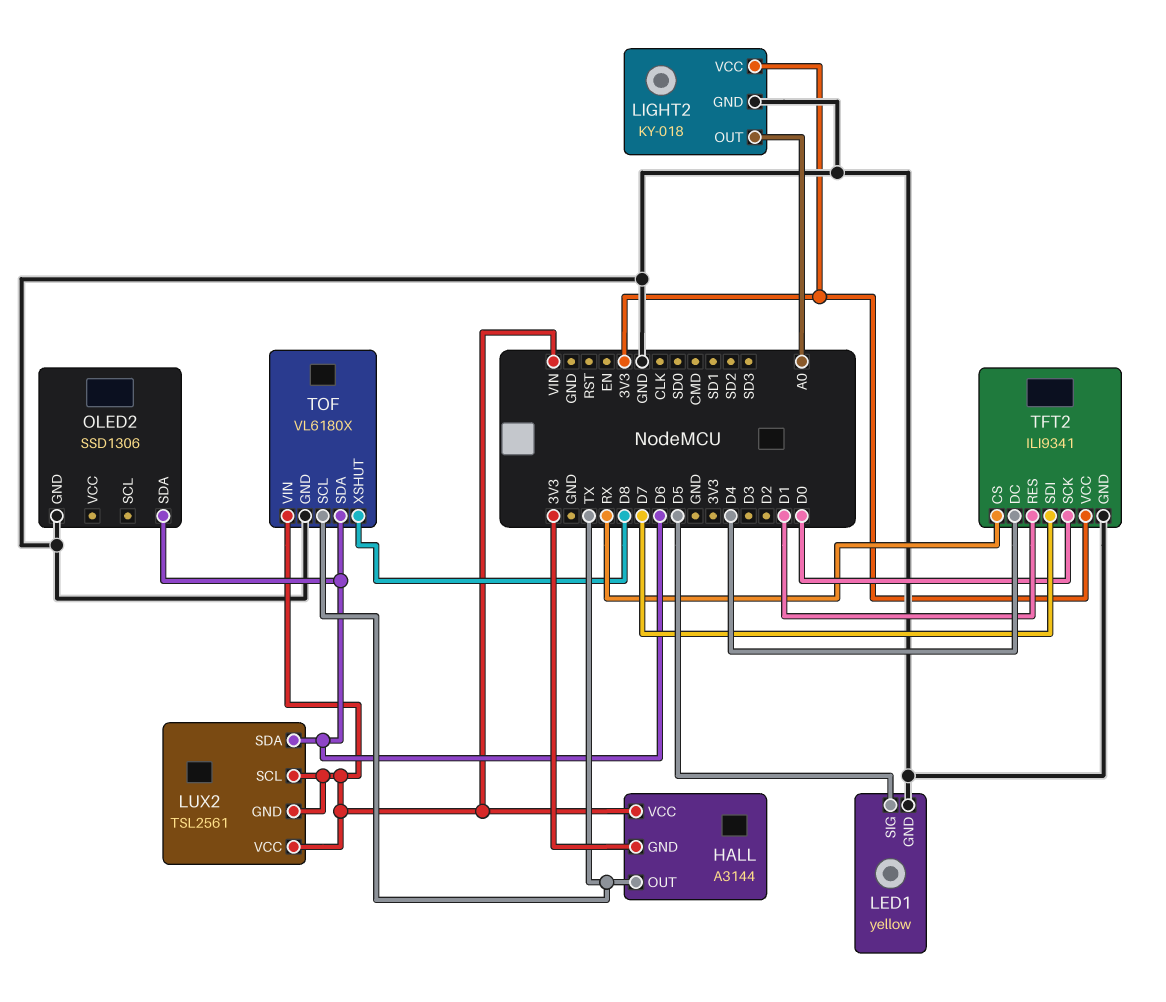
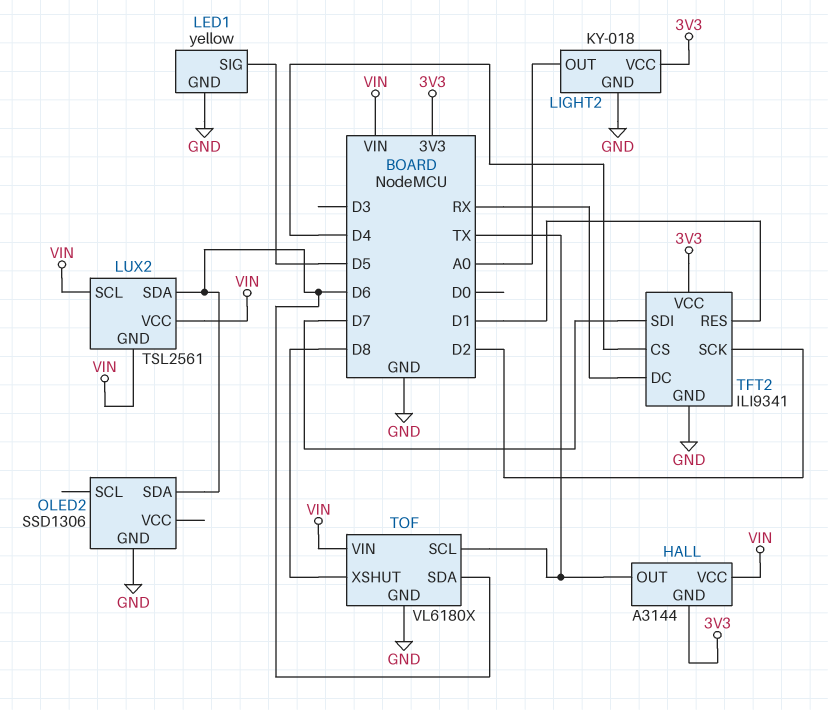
TFT2 pin CS: RX -> D4
TFT2 pin DC: D4 -> RX
TFT2 pin SCK: D0 -> D2

